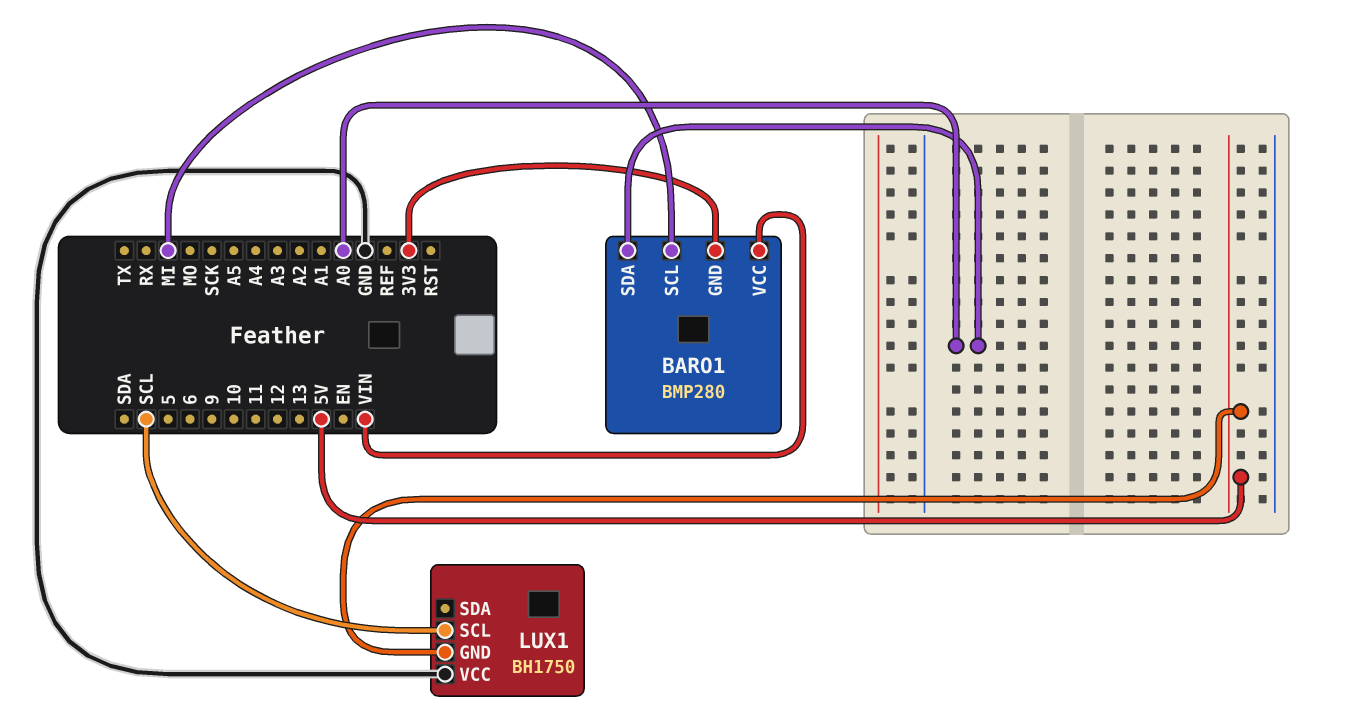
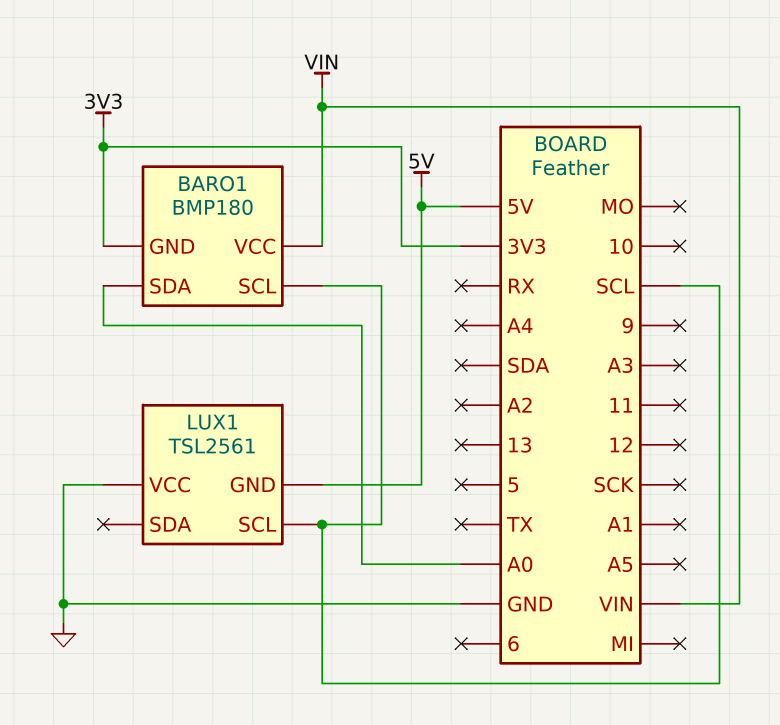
BARO1: BMP280 -> BMP180
BARO1 pin SCL: MI -> SCL
LUX1: BH1750 -> TSL2561

